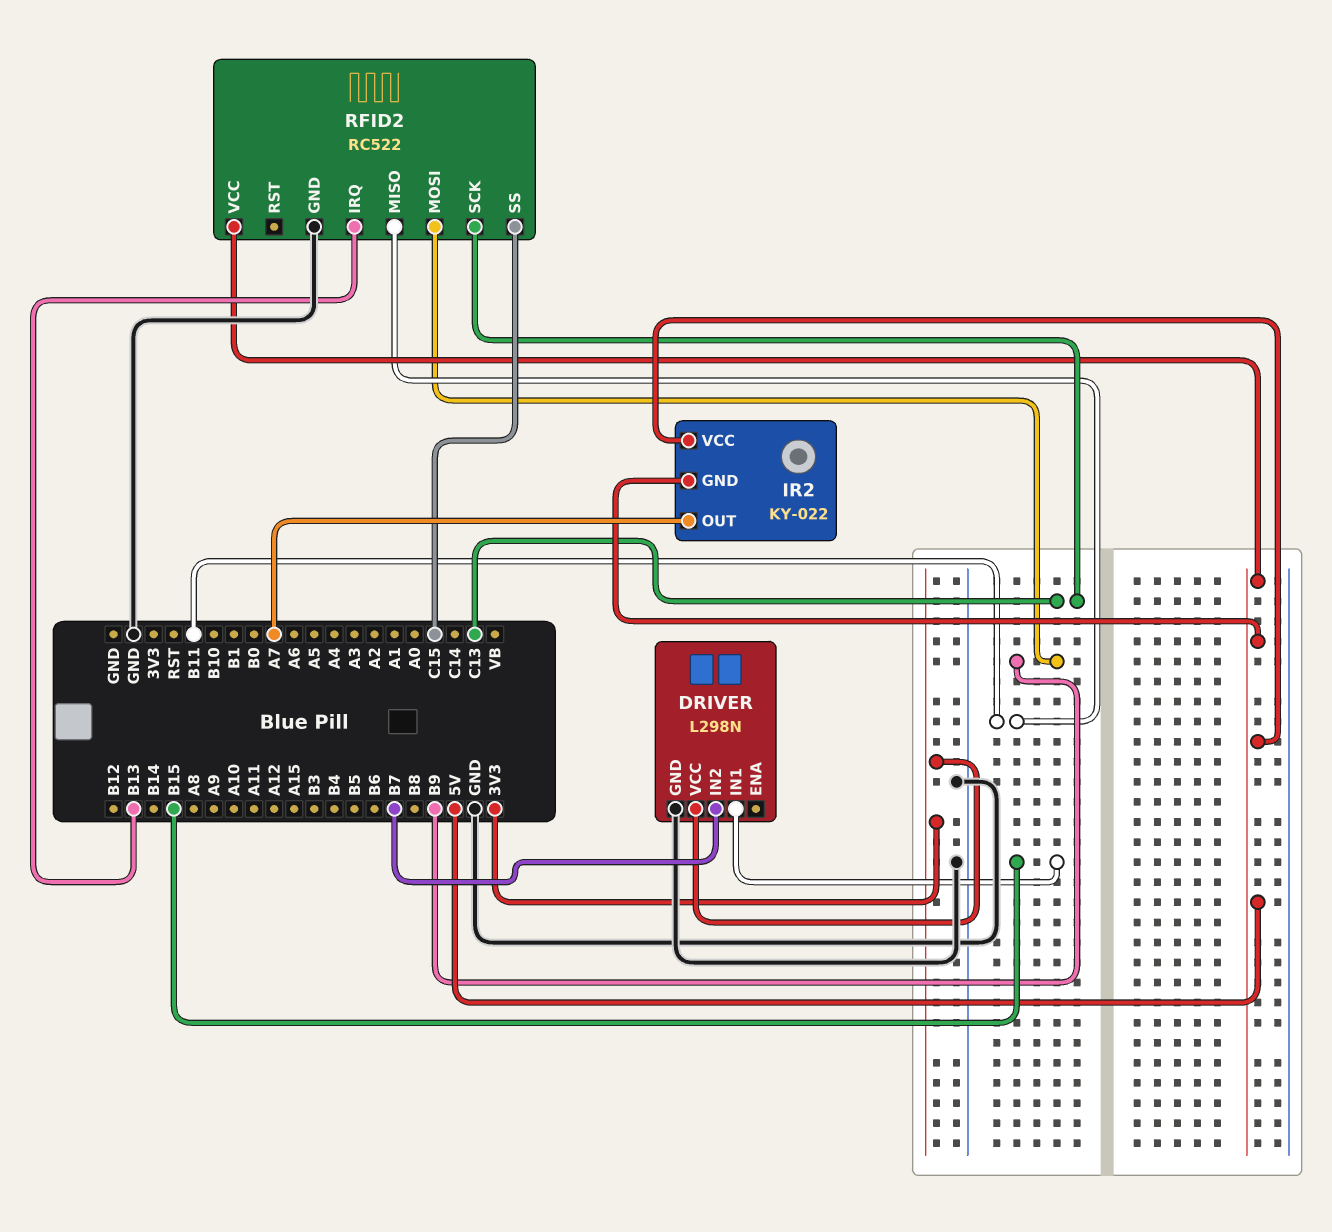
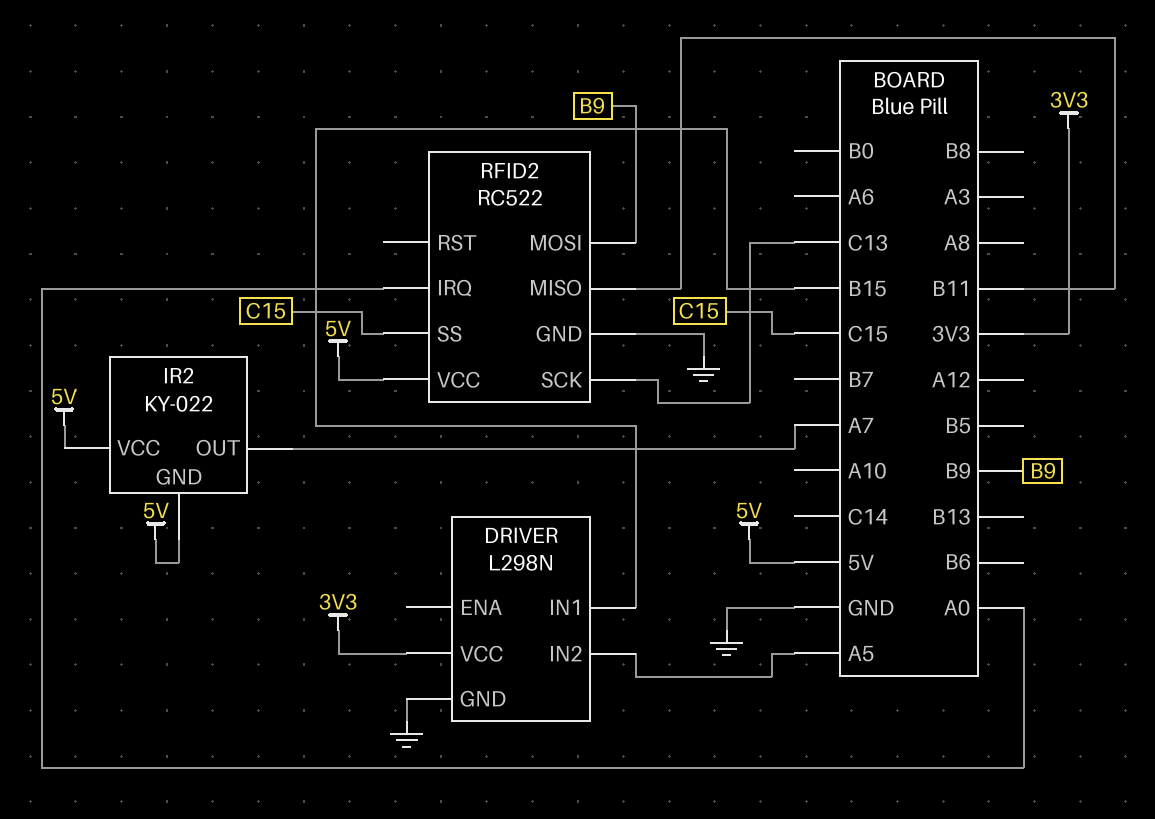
DRIVER pin IN2: B7 -> A5
RFID2 pin IRQ: B13 -> A0

